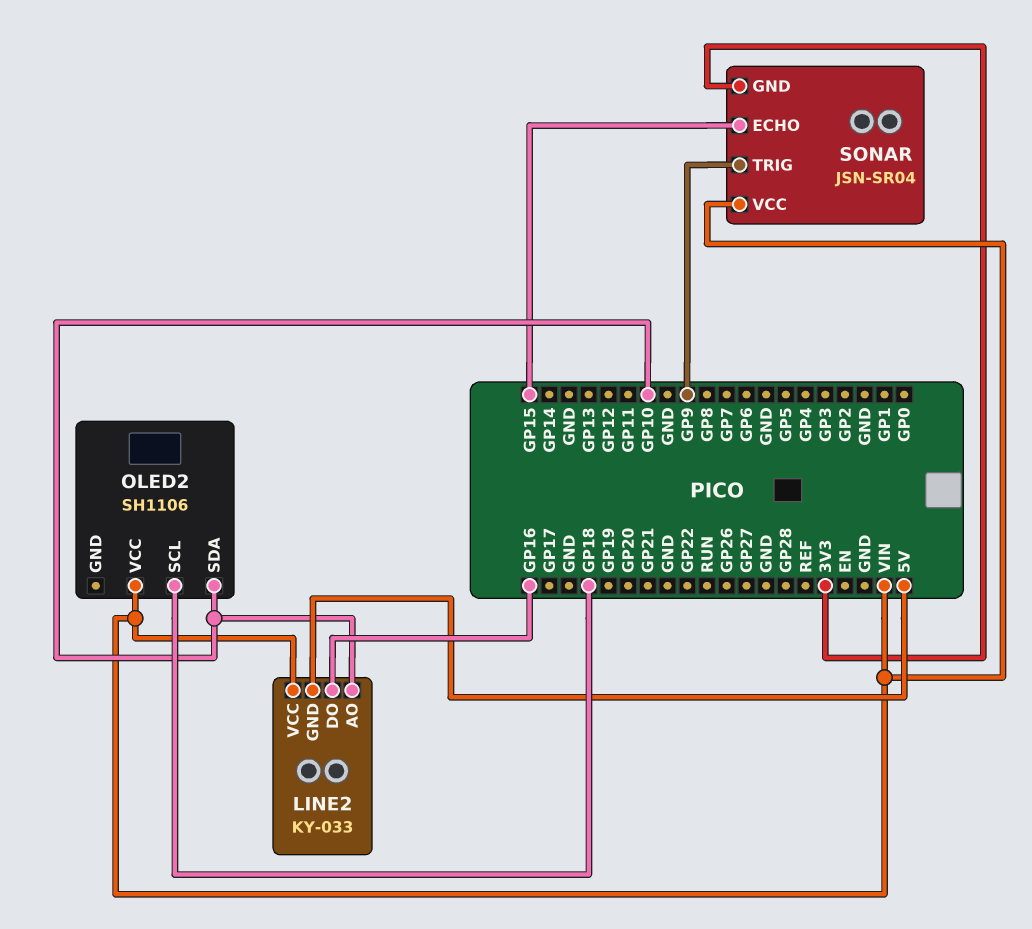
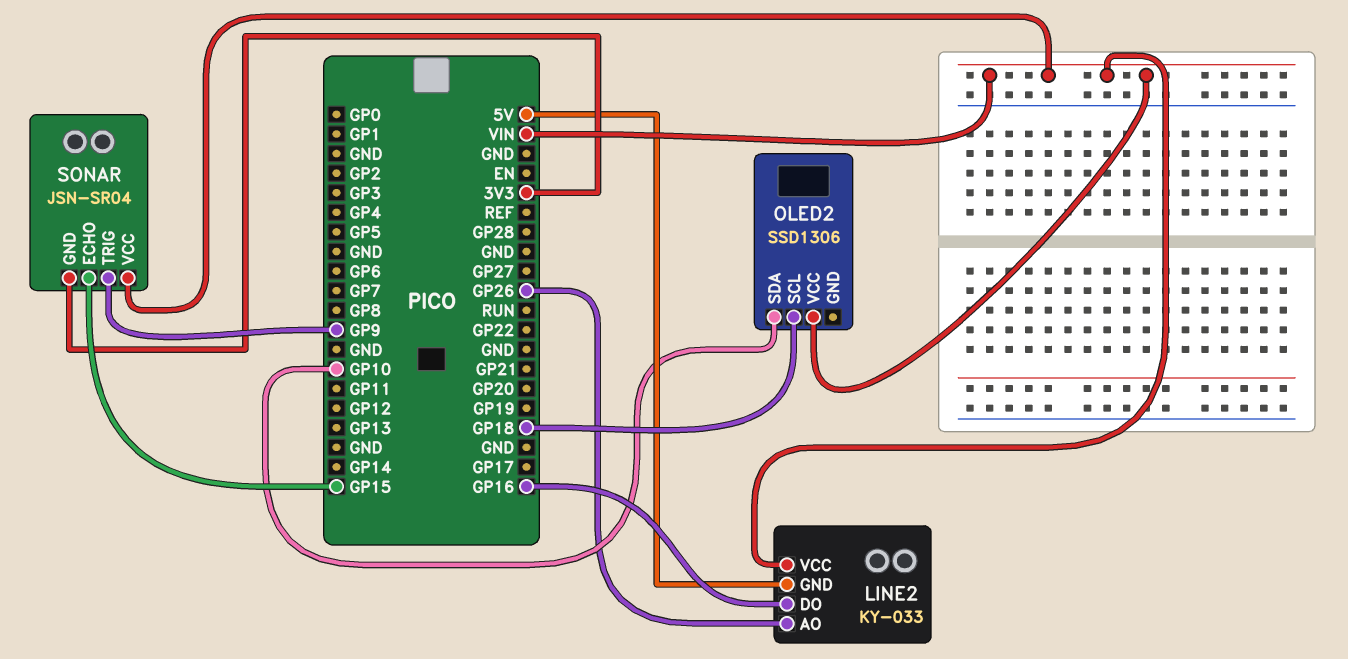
LINE2 pin AO: GP10 -> GP26
OLED2: SH1106 -> SSD1306

